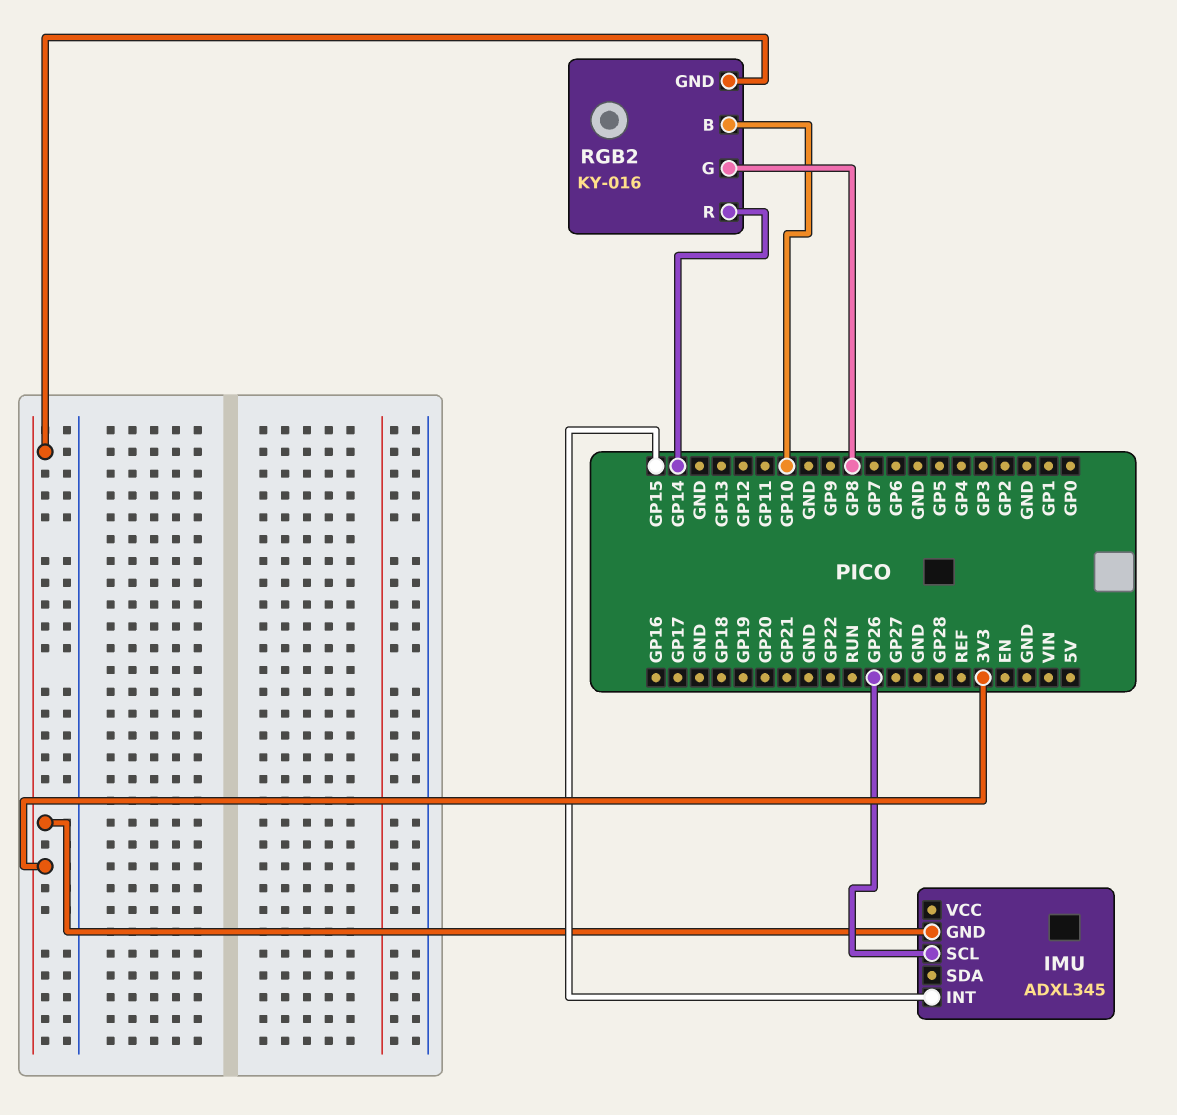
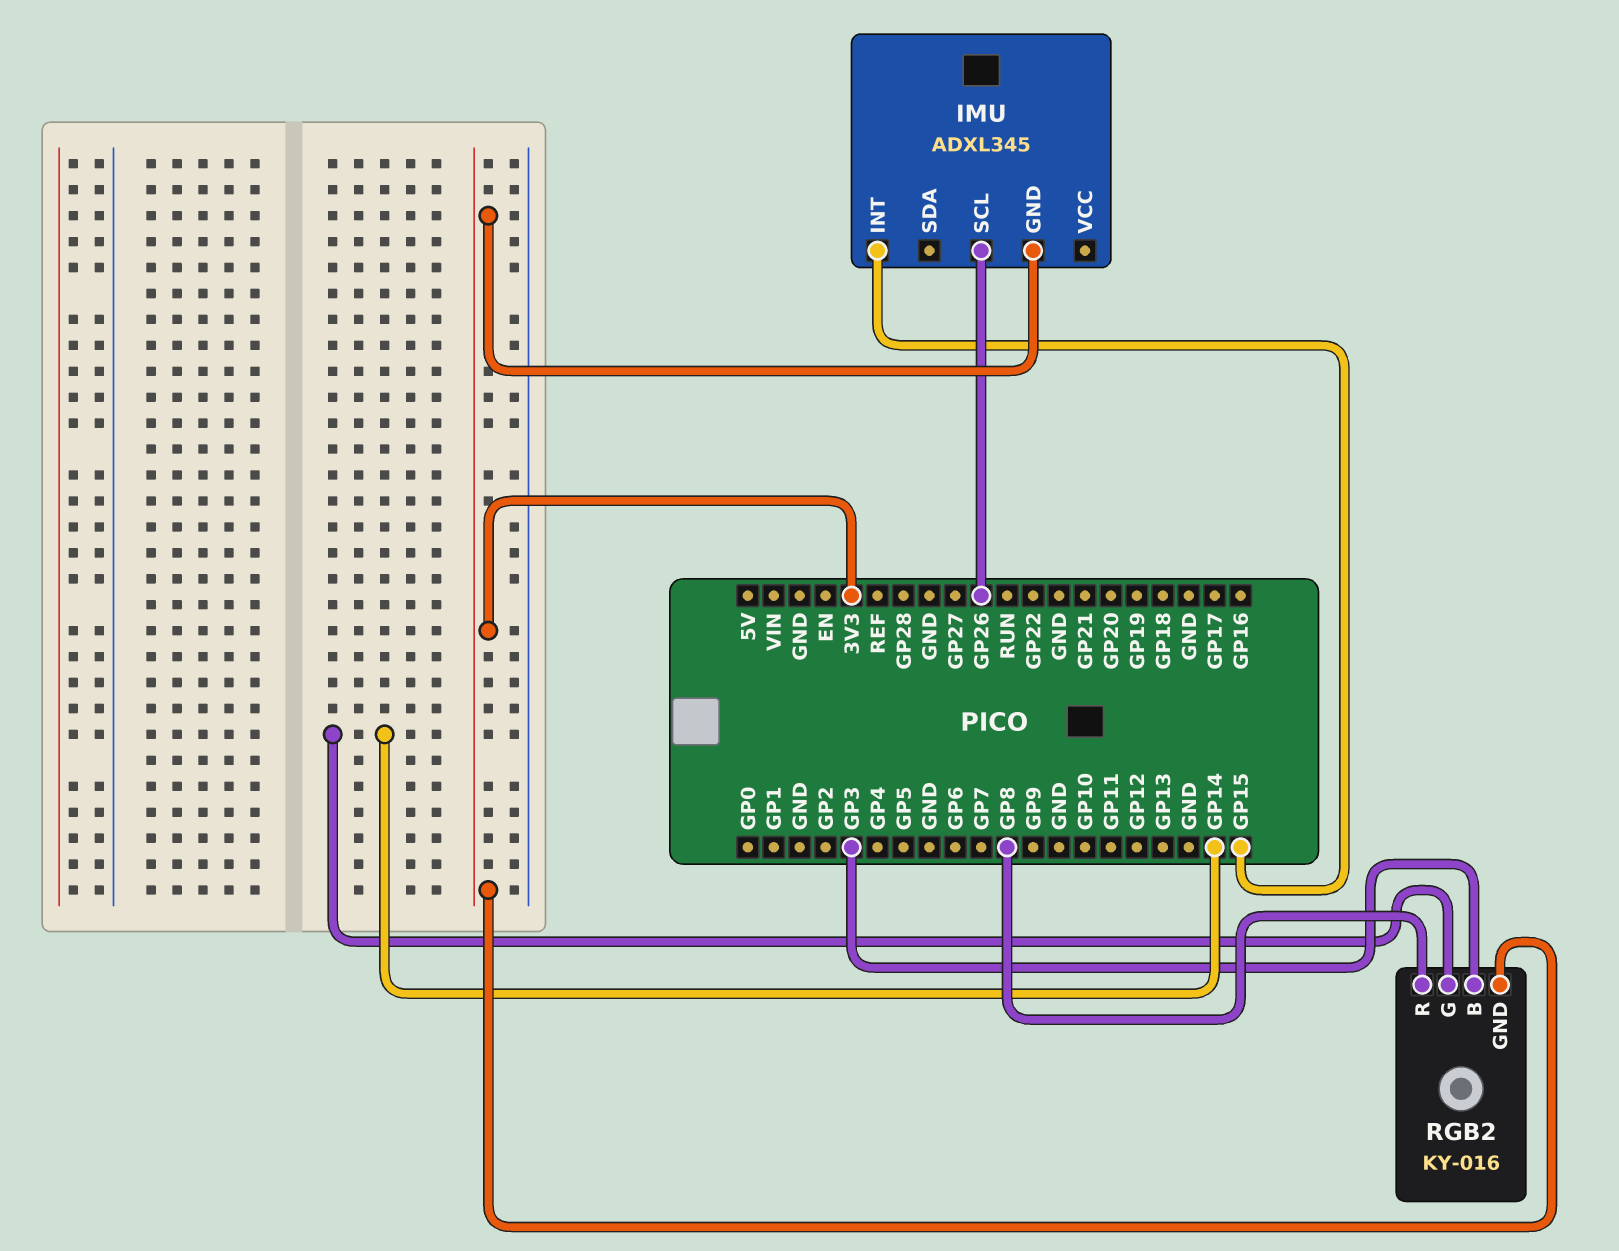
RGB2 pin B: GP10 -> GP3
RGB2 pin G: GP8 -> GP14
RGB2 pin R: GP14 -> GP8

